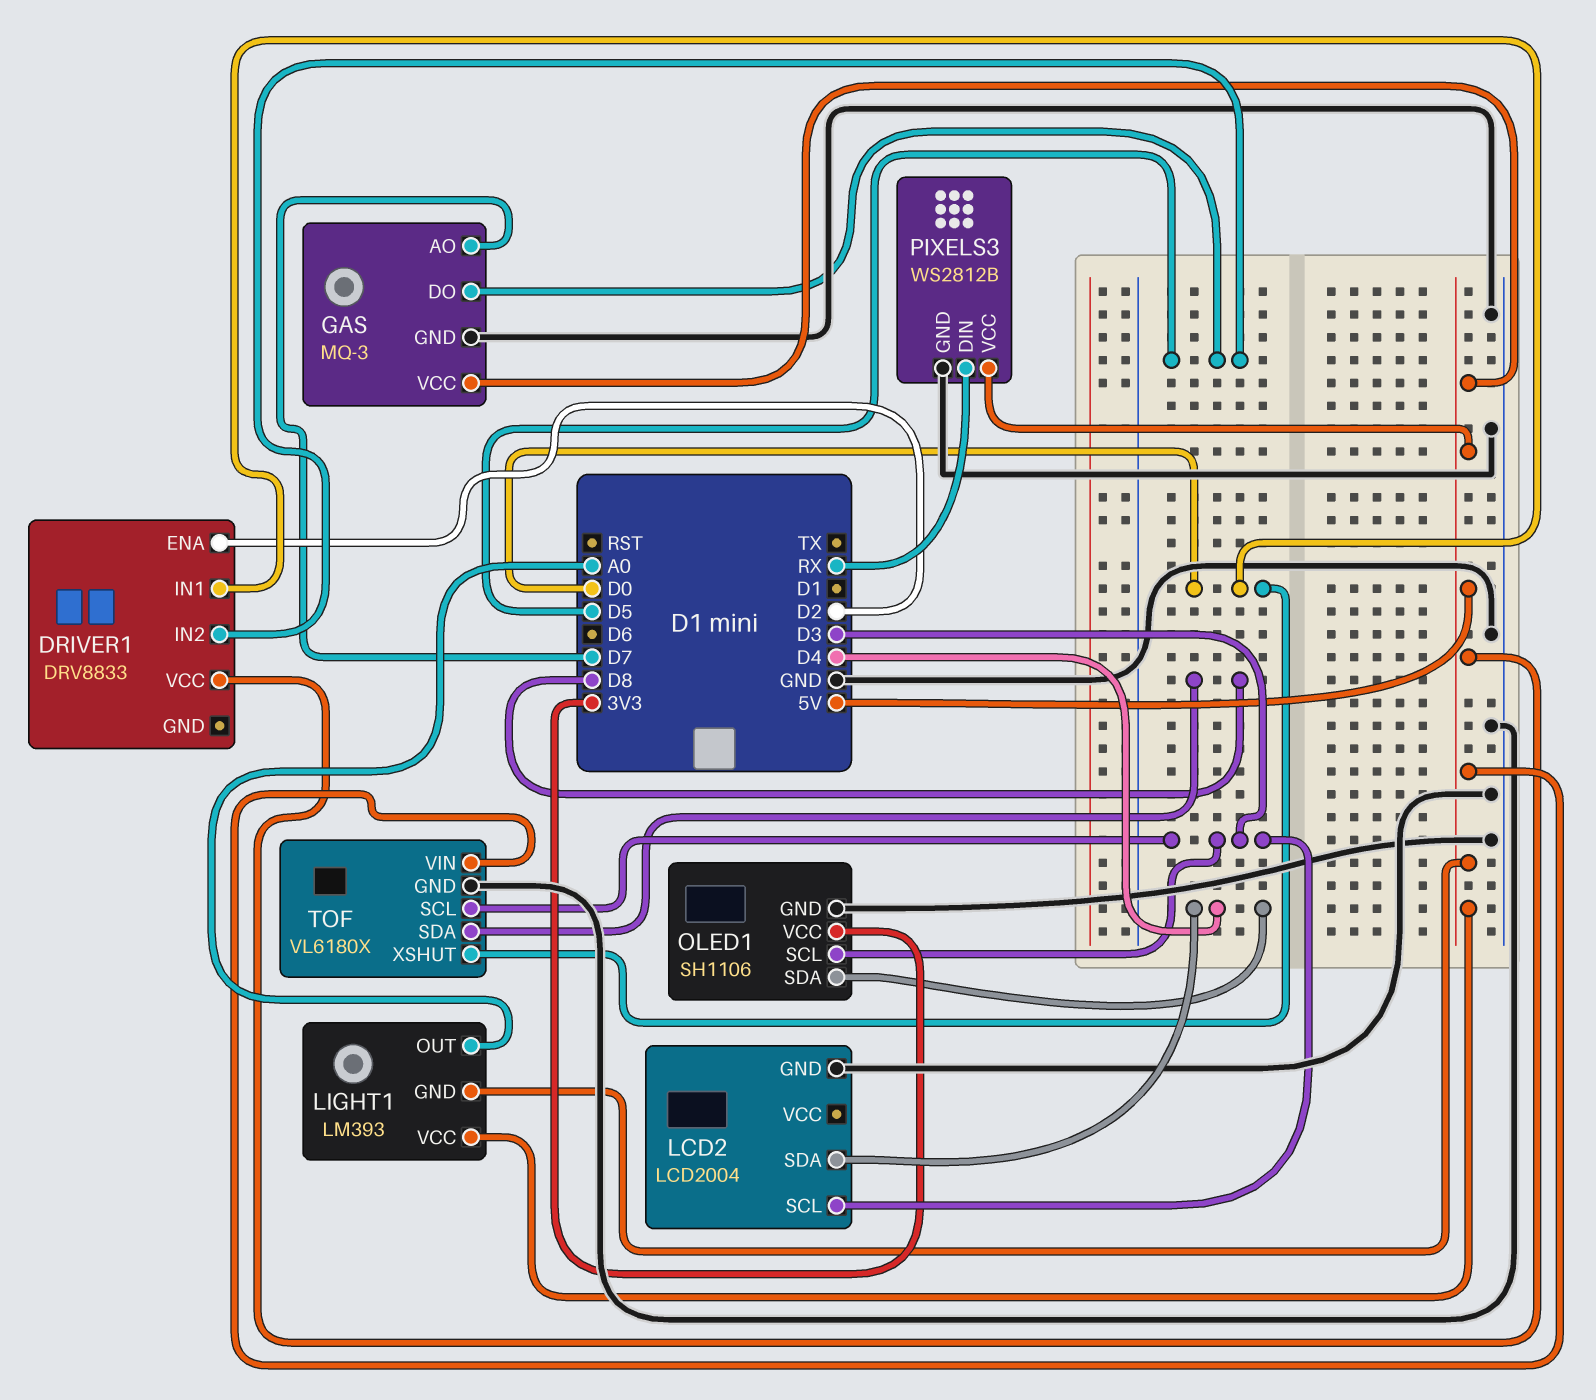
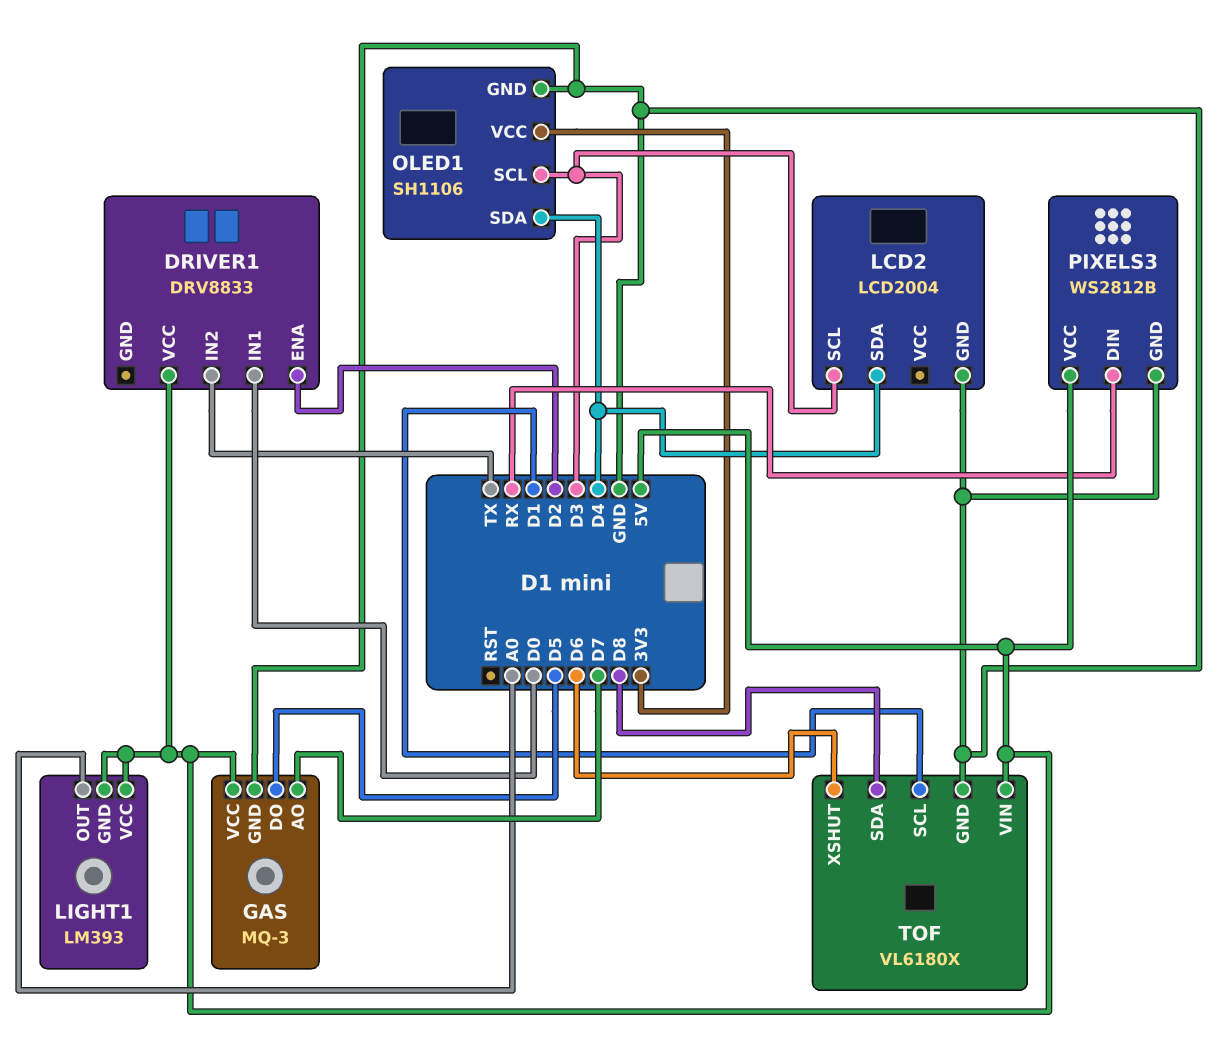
DRIVER1 pin IN2: D5 -> TX
TOF pin SCL: D3 -> D1
TOF pin XSHUT: D0 -> D6

